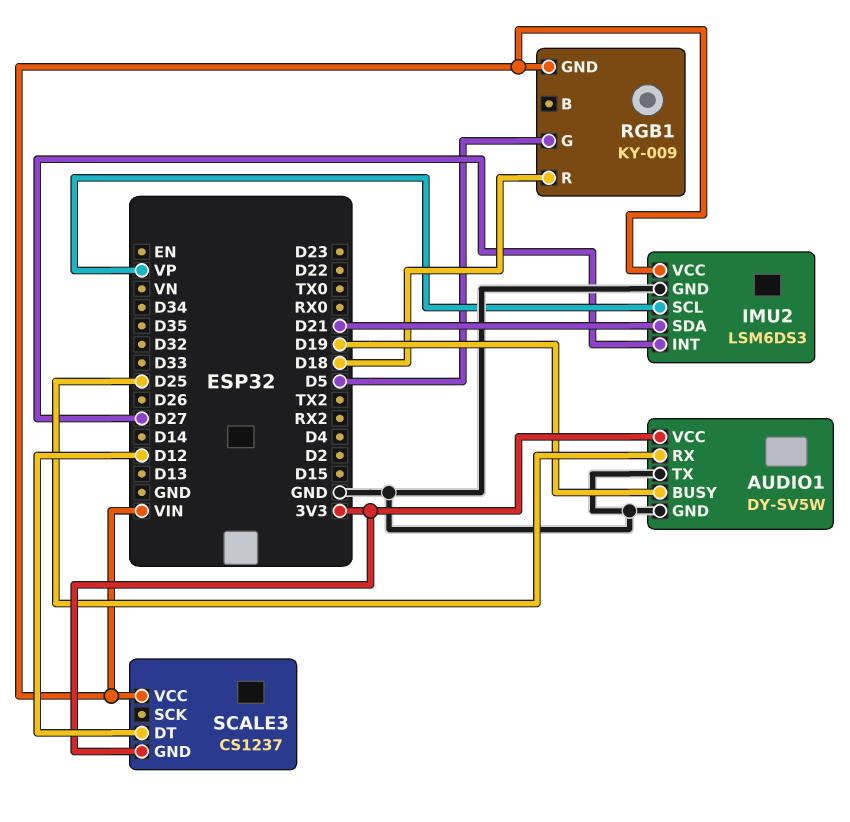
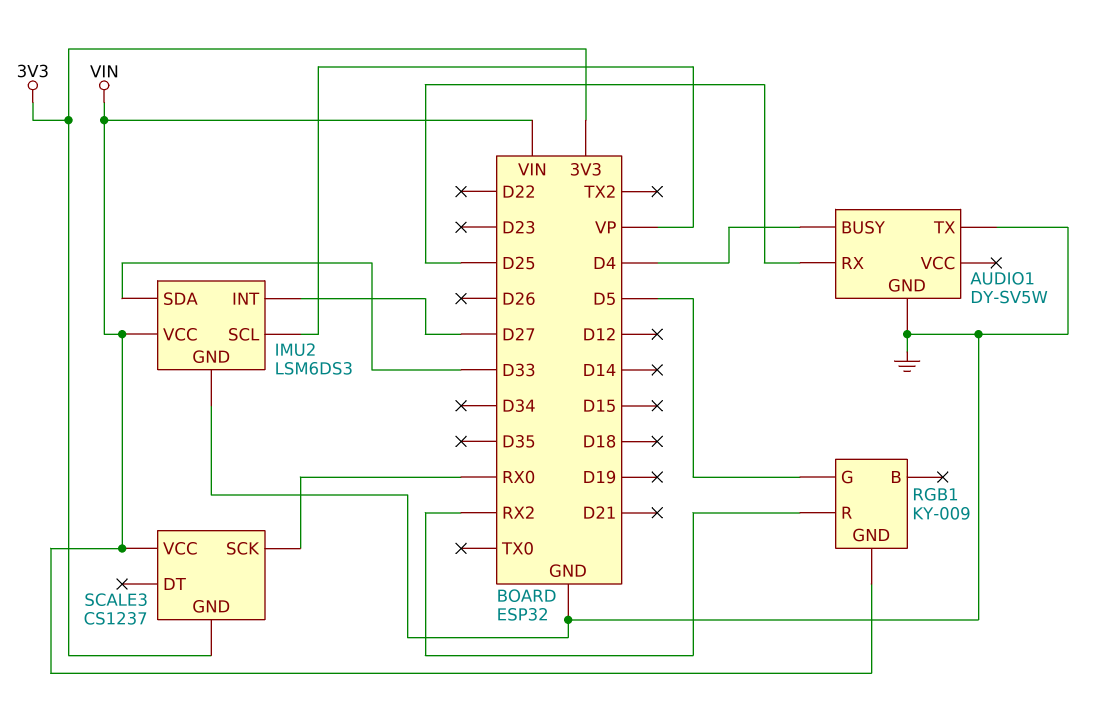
AUDIO1 pin BUSY: D19 -> D4
AUDIO1 pin VCC: 3V3 -> none
IMU2 pin SDA: D21 -> D33
RGB1 pin R: D18 -> RX2
SCALE3 pin DT: D12 -> none
SCALE3 pin SCK: none -> RX0

